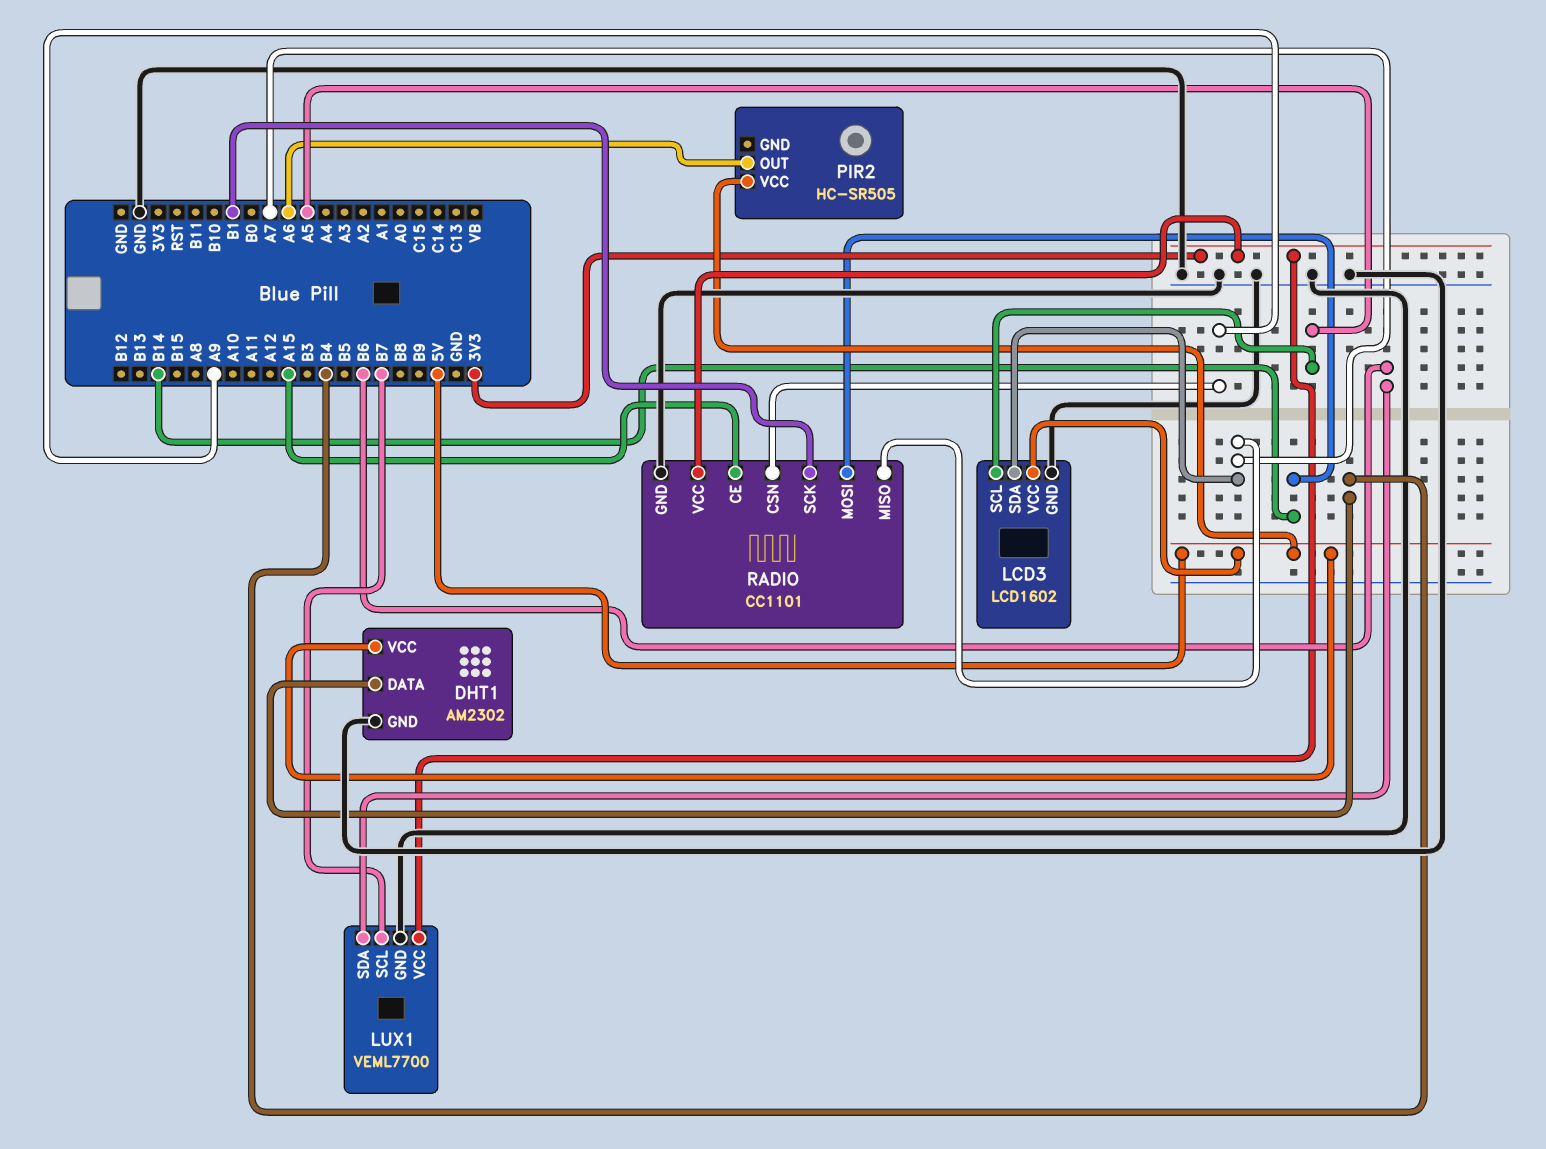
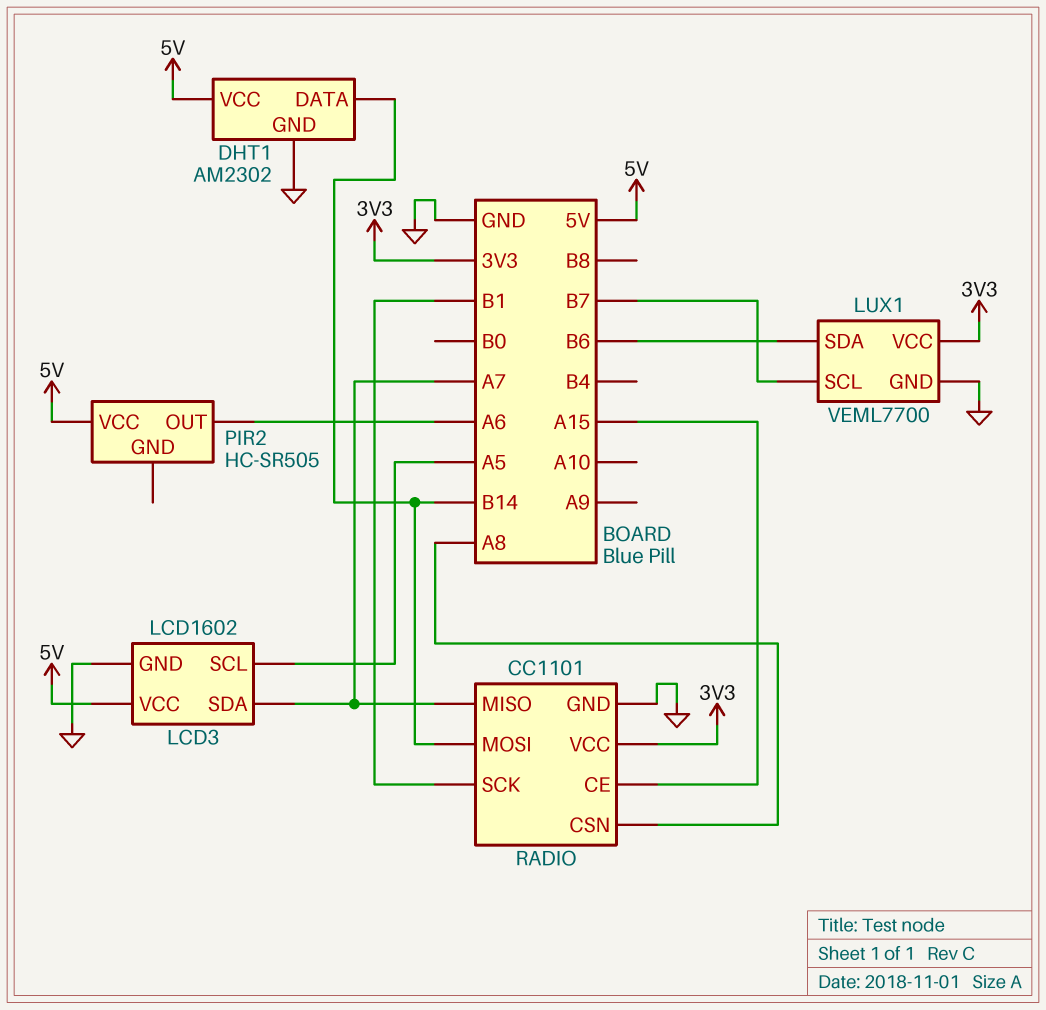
DHT1 pin DATA: B4 -> B14
RADIO pin CSN: A9 -> A8

